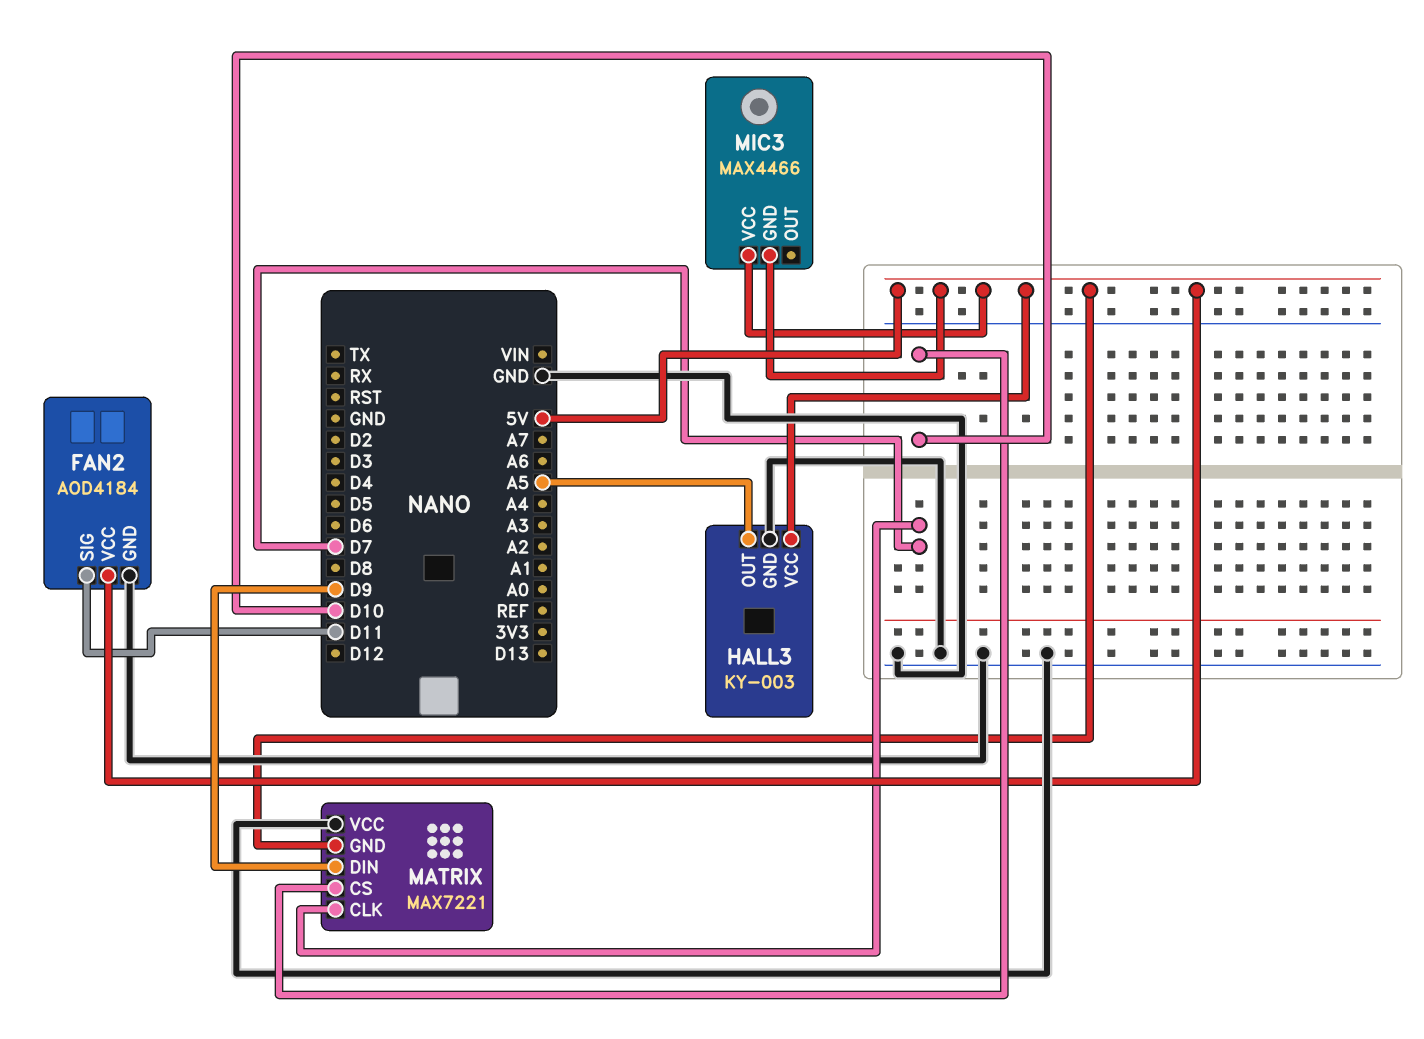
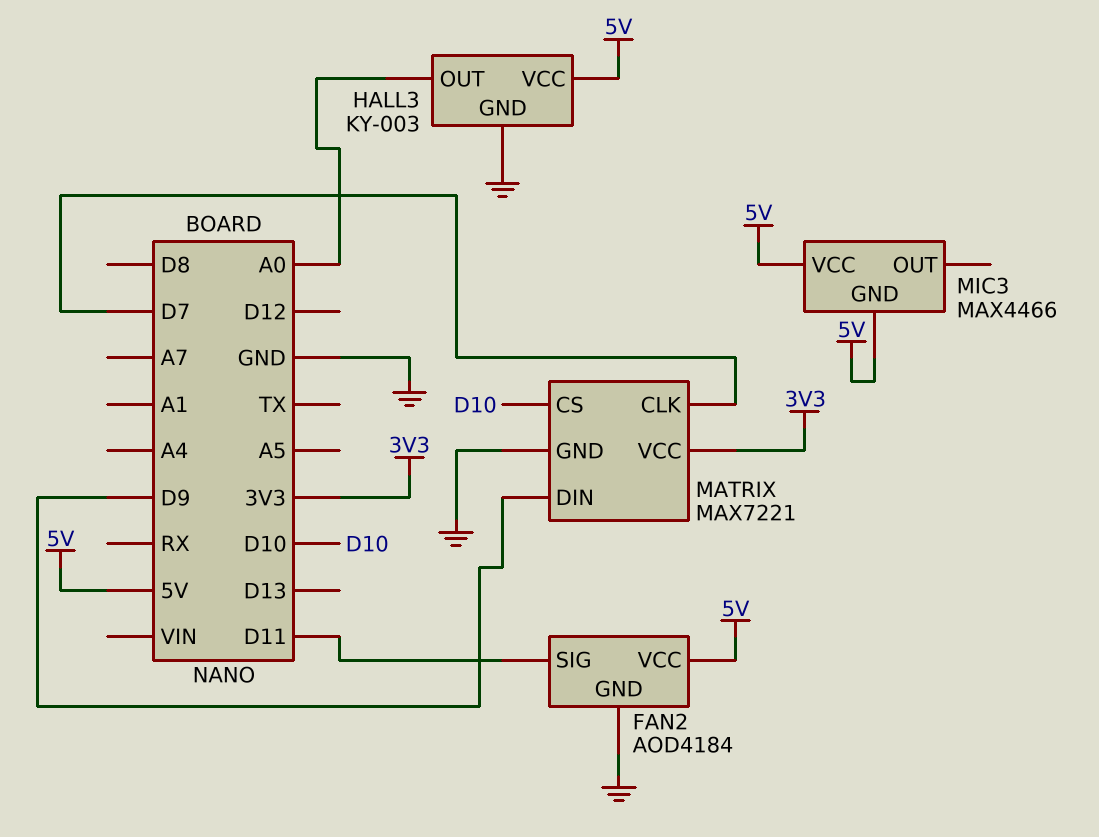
HALL3 pin OUT: A5 -> A0
MATRIX pin GND: 5V -> GND
MATRIX pin VCC: GND -> 3V3

